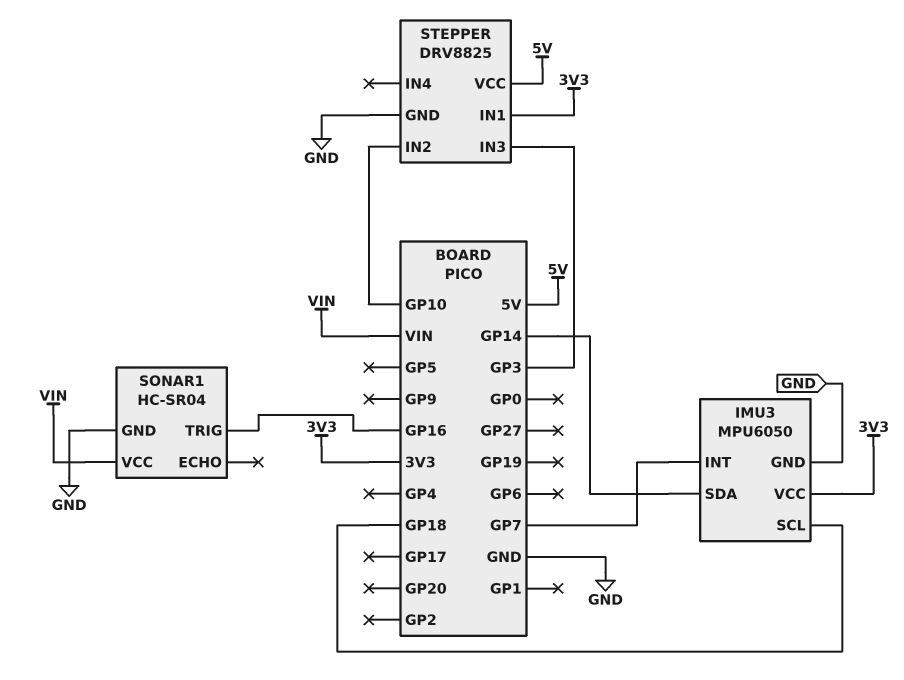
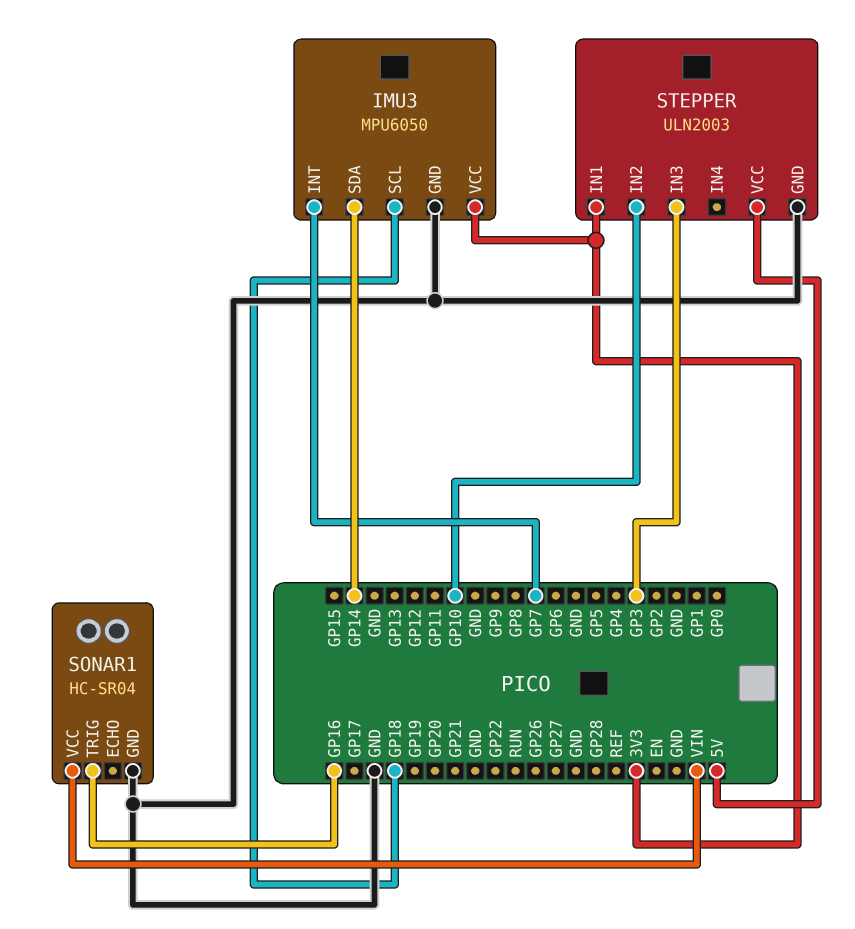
STEPPER: DRV8825 -> ULN2003

